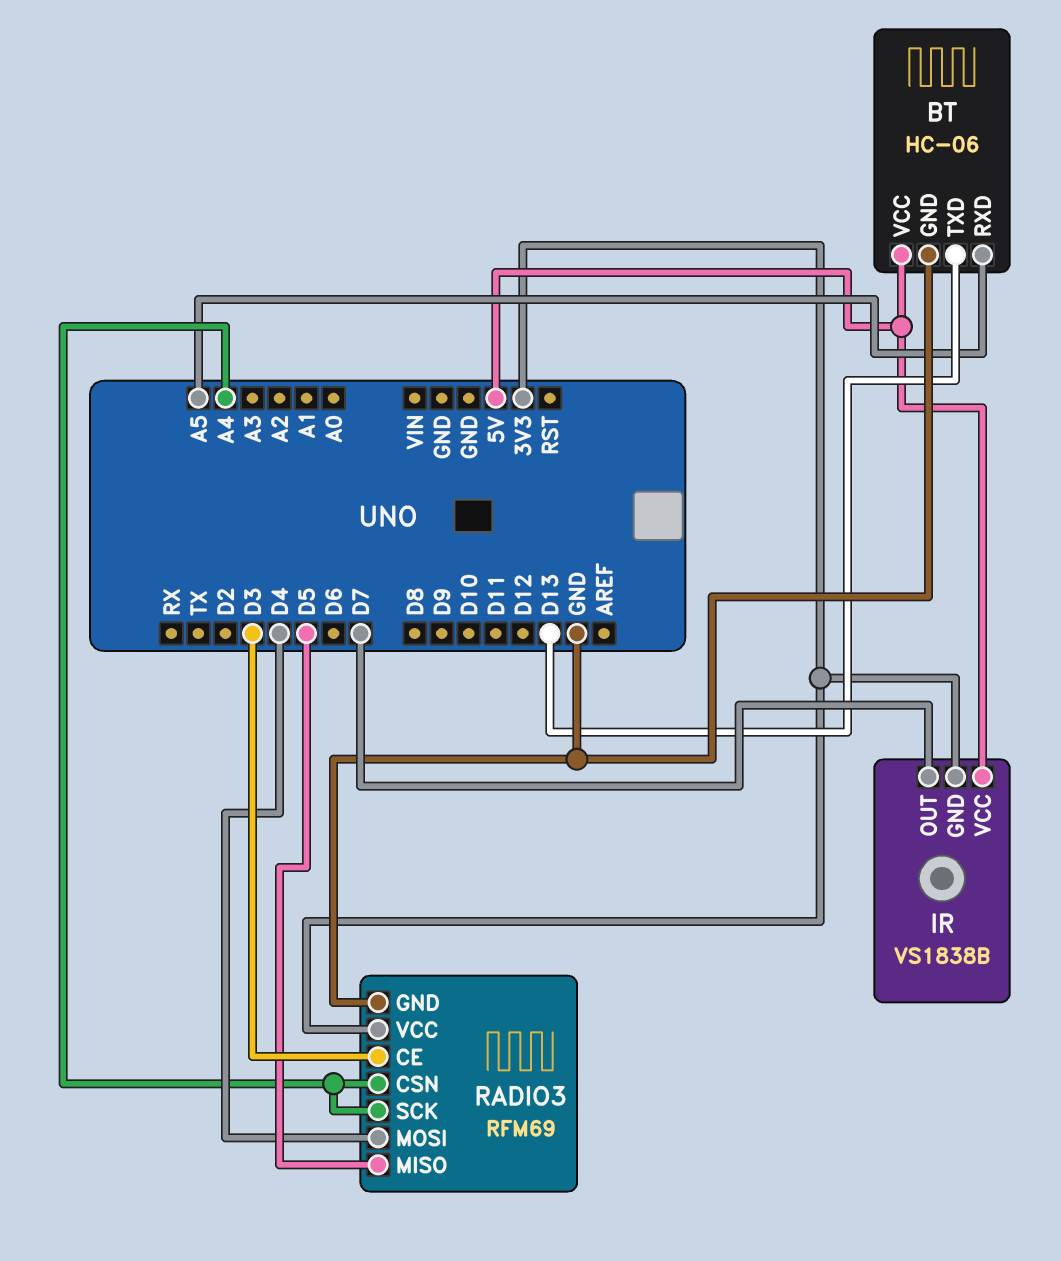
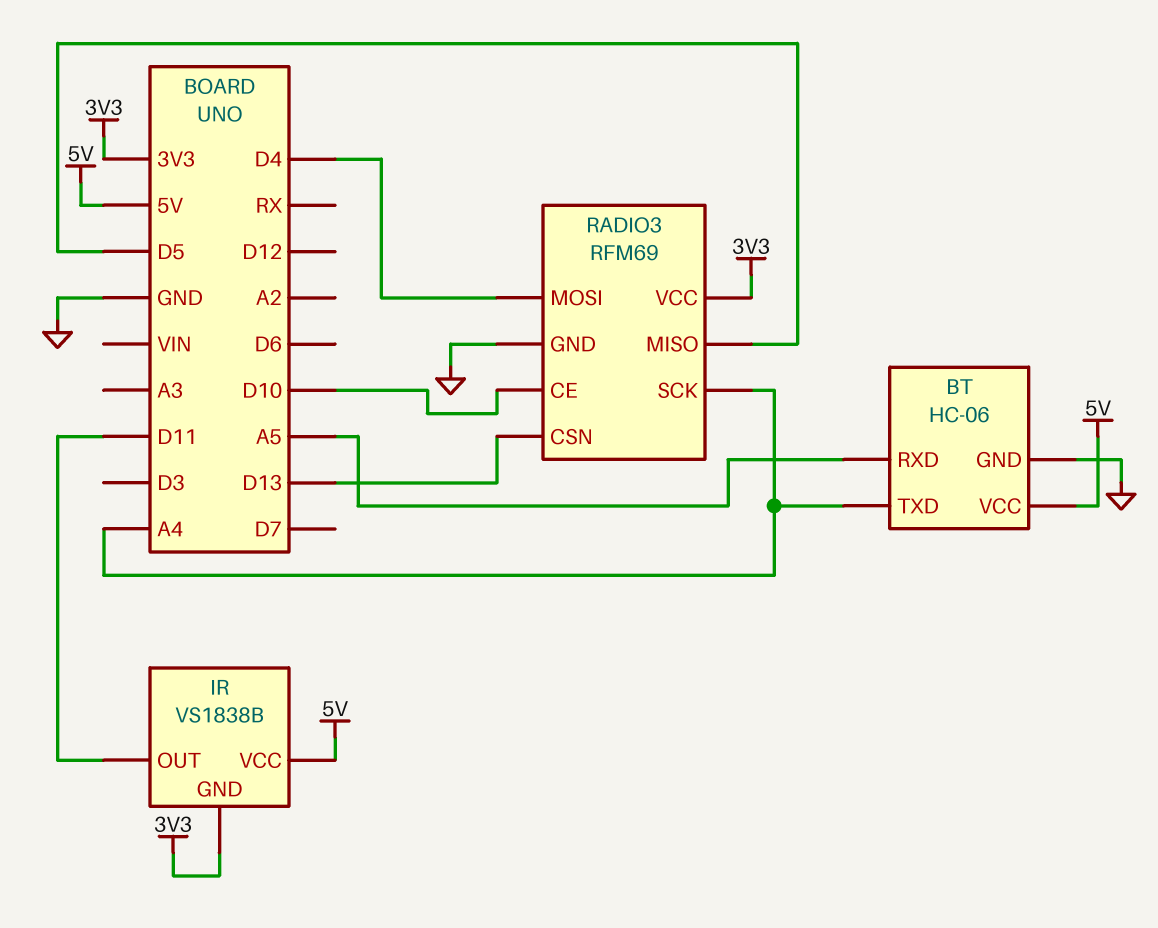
BT pin TXD: D13 -> A4
IR pin OUT: D7 -> D11
RADIO3 pin CE: D3 -> D10
RADIO3 pin CSN: A4 -> D13

